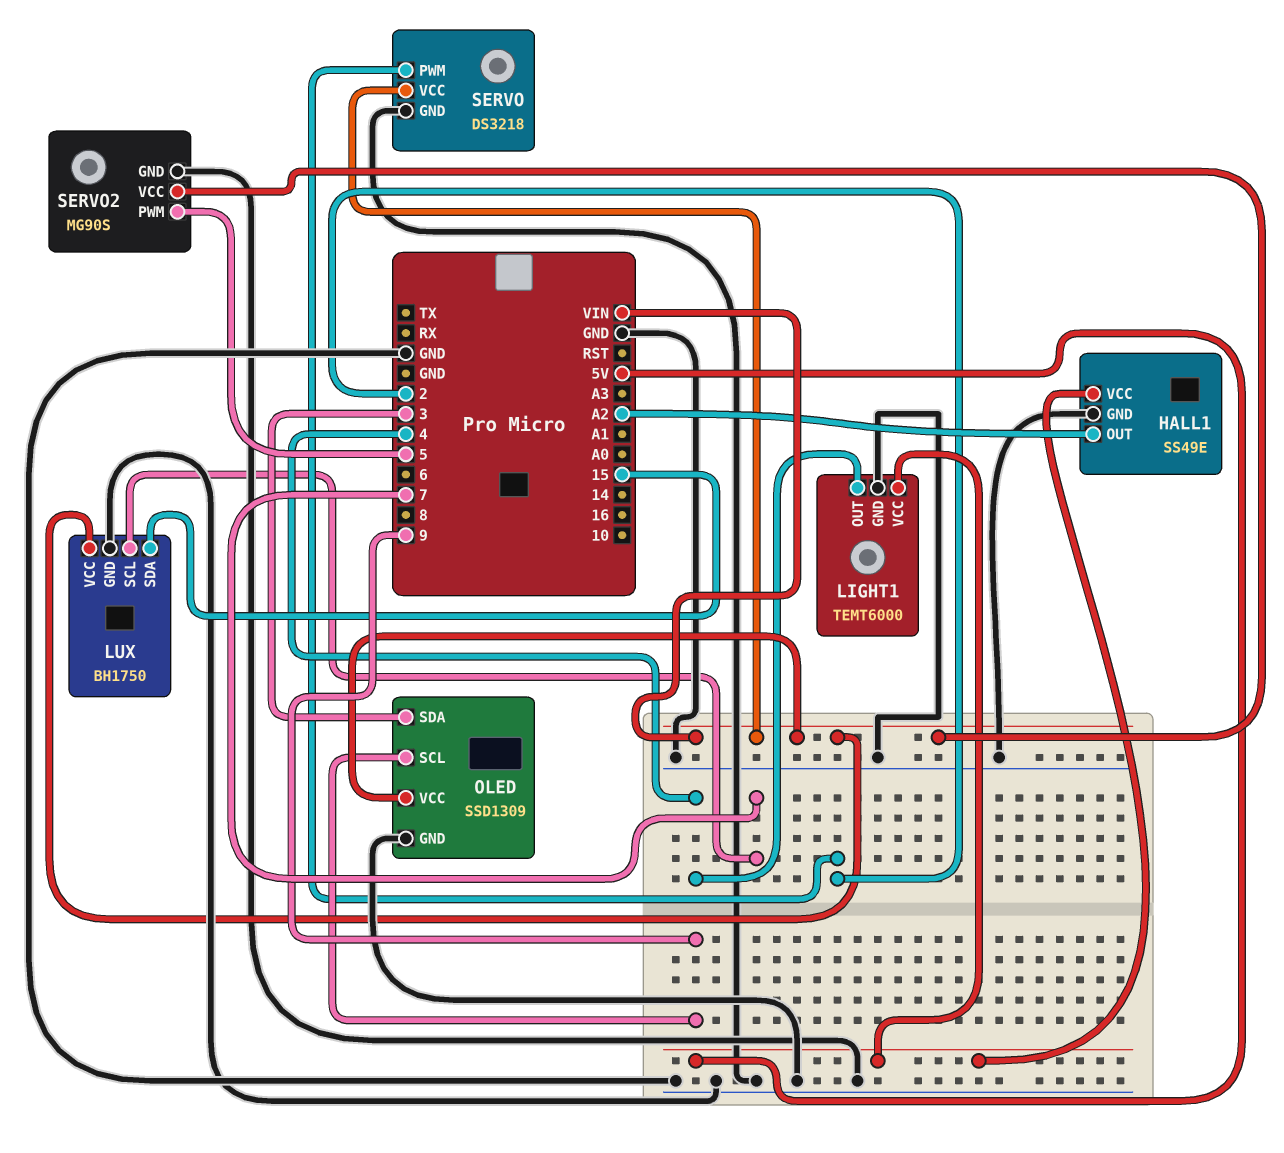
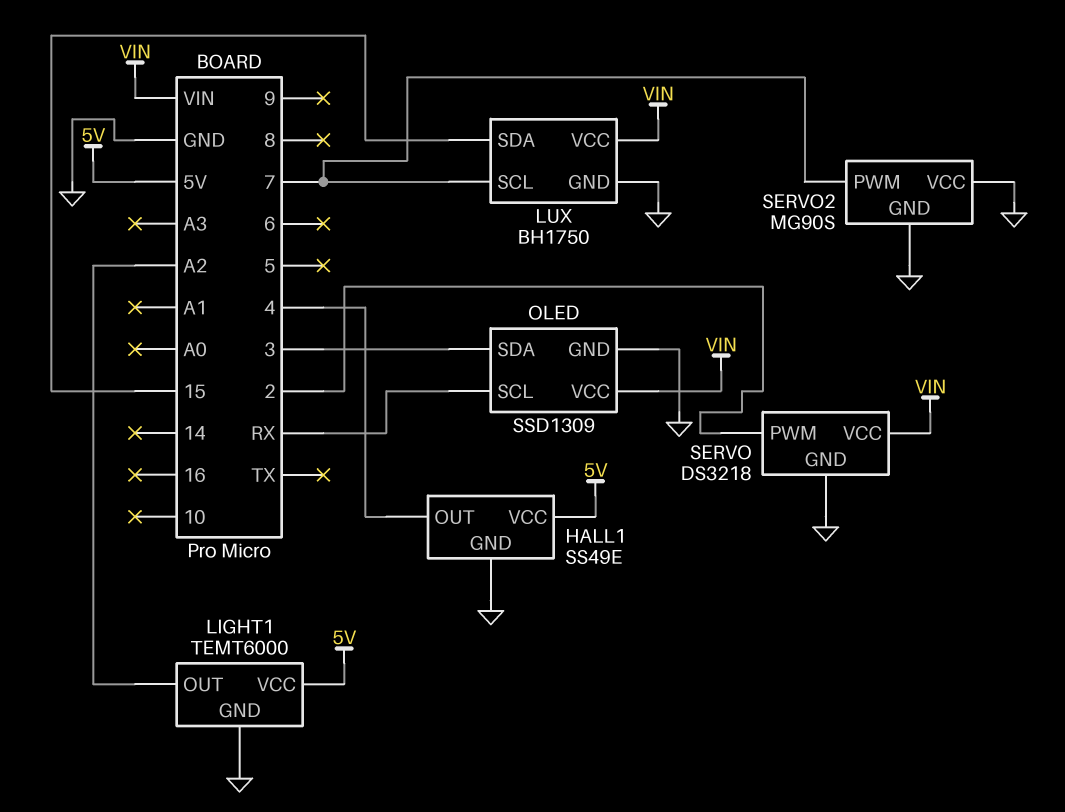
HALL1 pin OUT: A2 -> 4
LIGHT1 pin OUT: 4 -> A2
OLED pin SCL: 9 -> RX
SERVO2 pin PWM: 5 -> 7
SERVO2 pin VCC: VIN -> GND

